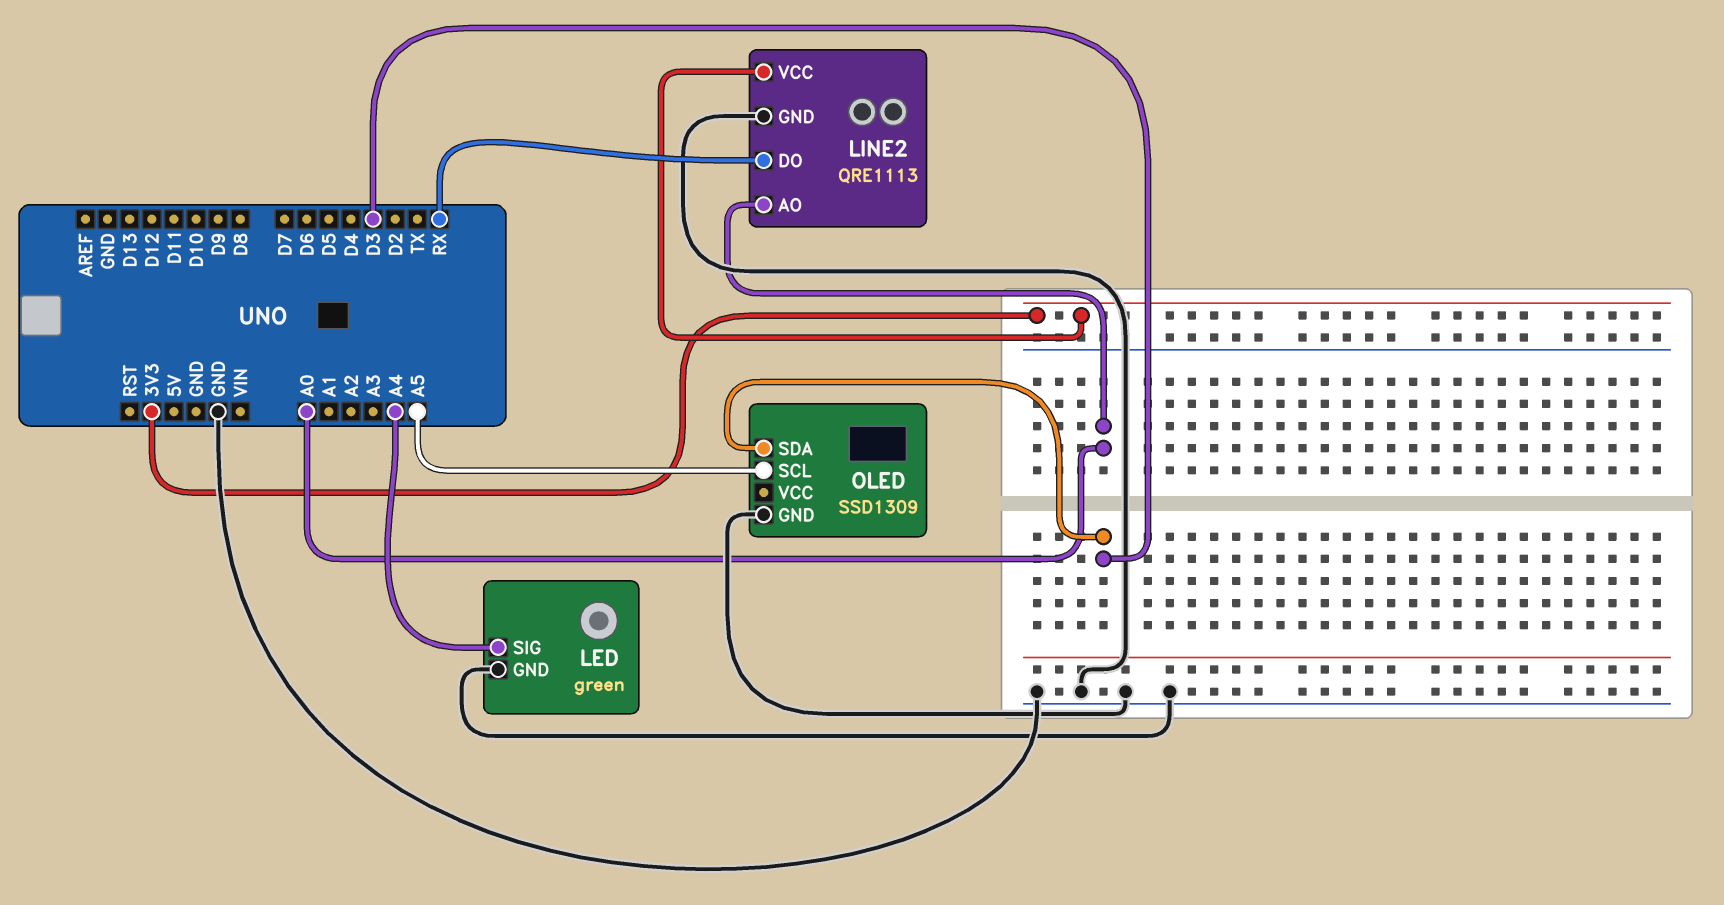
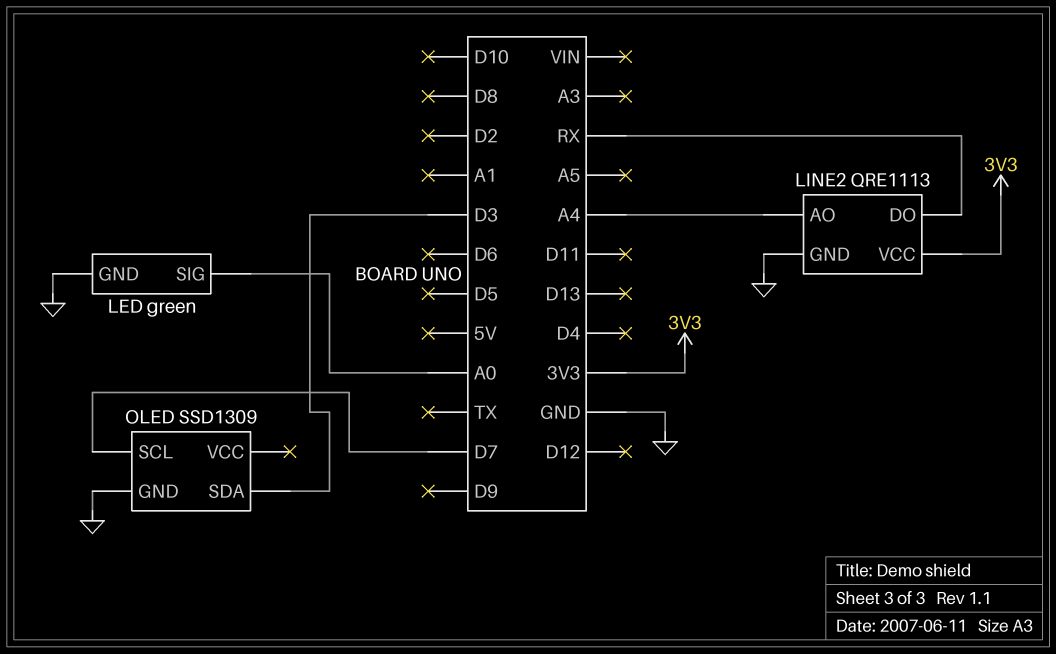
LED pin SIG: A4 -> A0
LINE2 pin AO: A0 -> A4
OLED pin SCL: A5 -> D7

